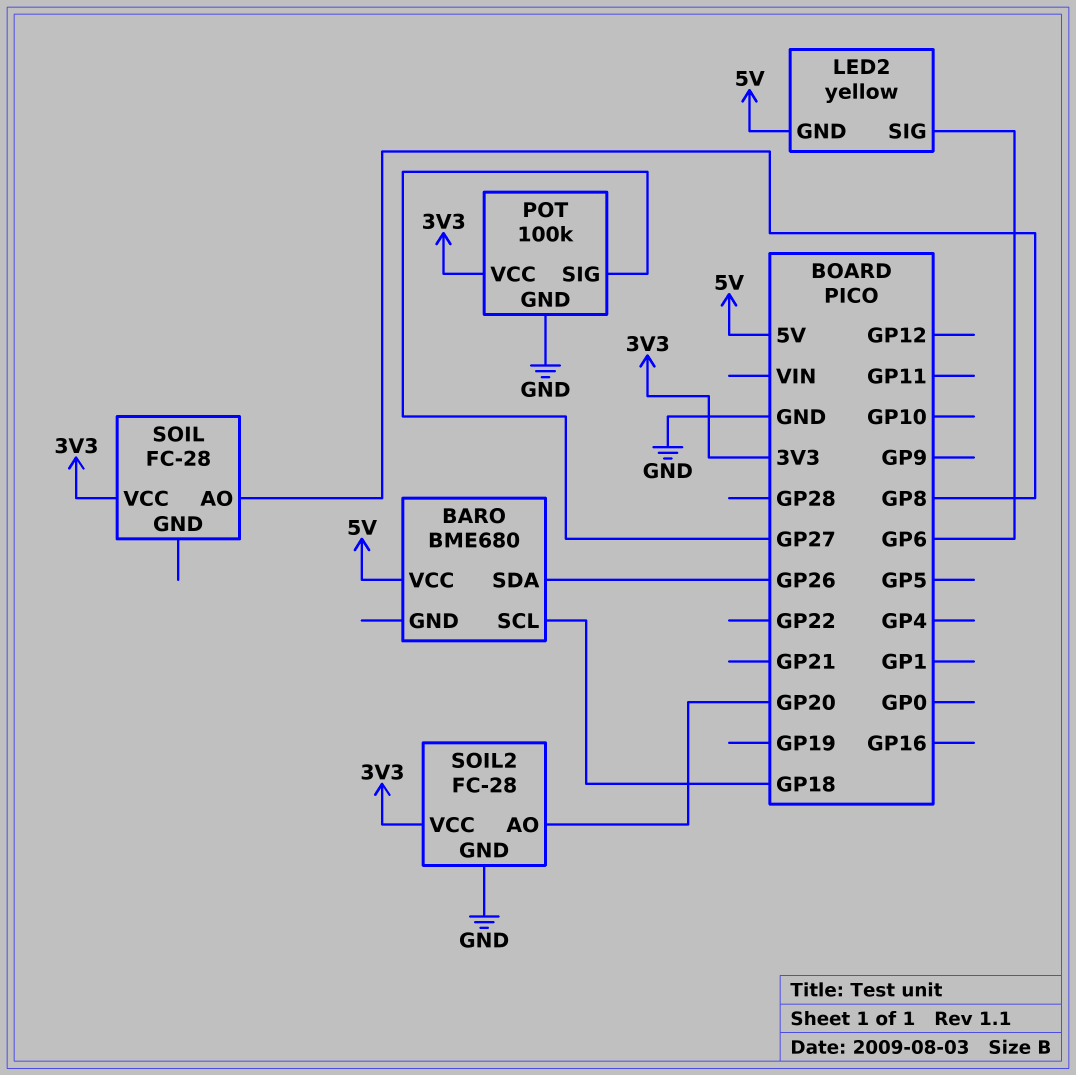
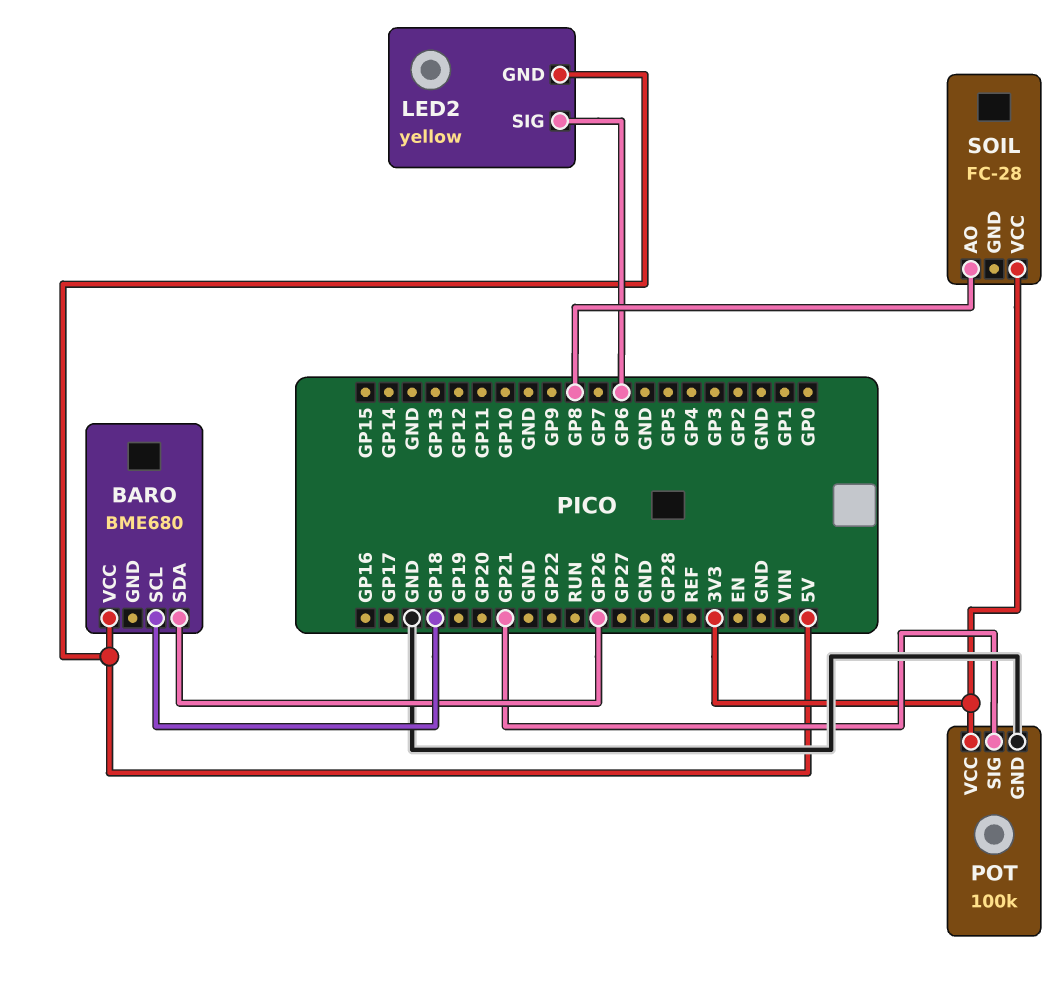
POT pin SIG: GP27 -> GP21
SOIL2: FC-28 -> none
SOIL2 pin AO: GP20 -> none
SOIL2 pin GND: GND -> none
SOIL2 pin VCC: 3V3 -> none

